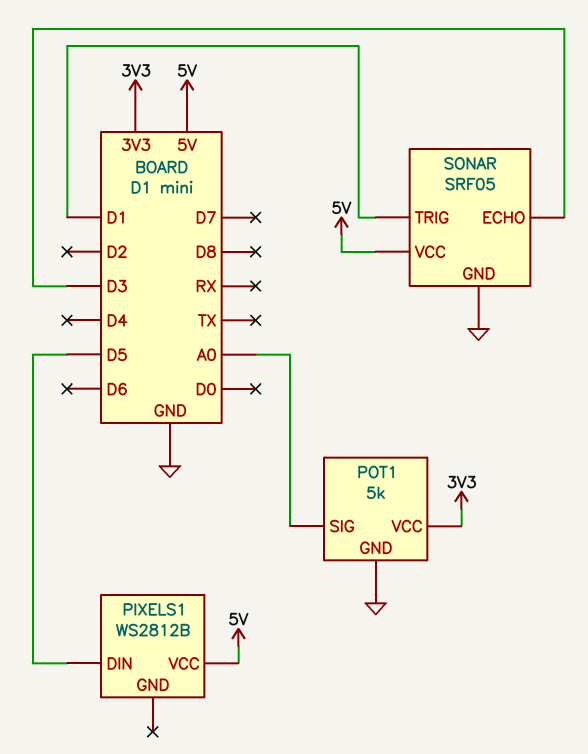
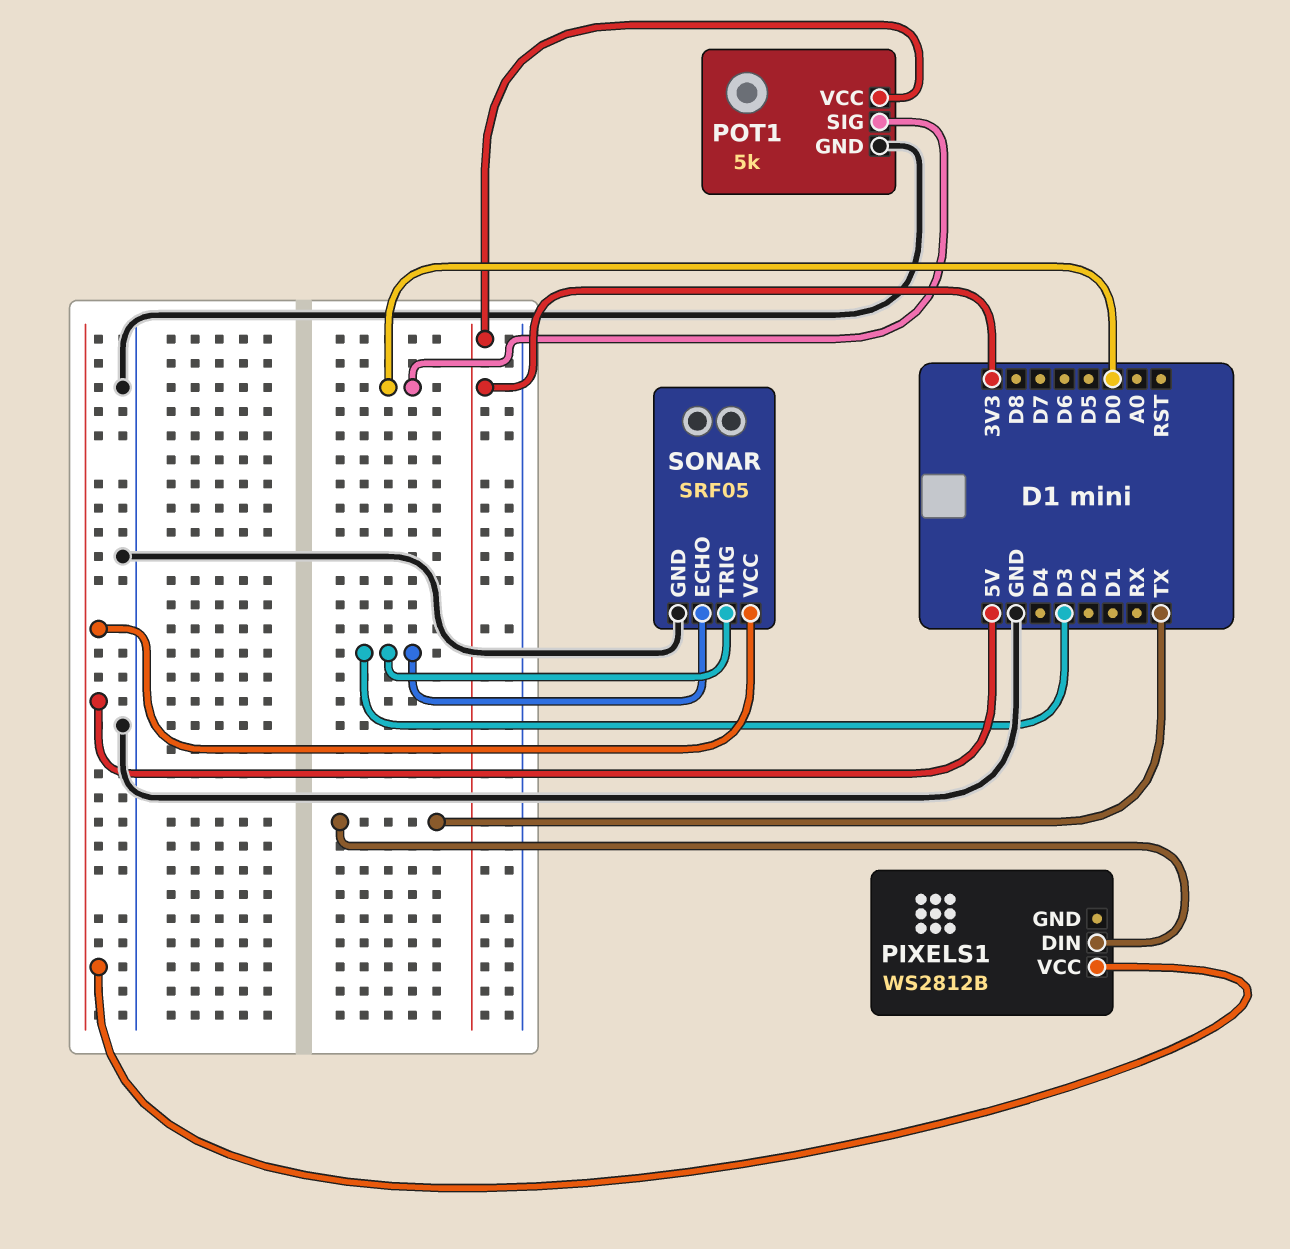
PIXELS1 pin DIN: D5 -> TX
POT1 pin SIG: A0 -> D0
SONAR pin TRIG: D1 -> D3

